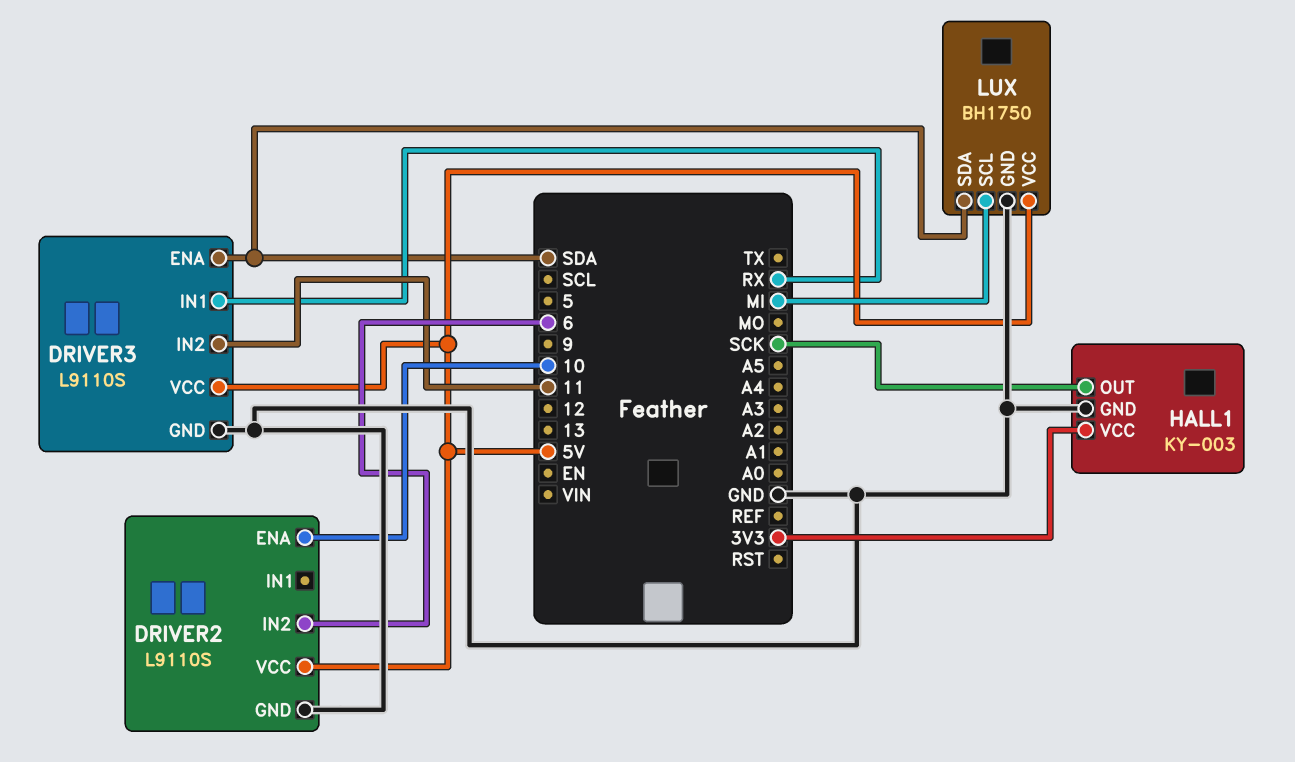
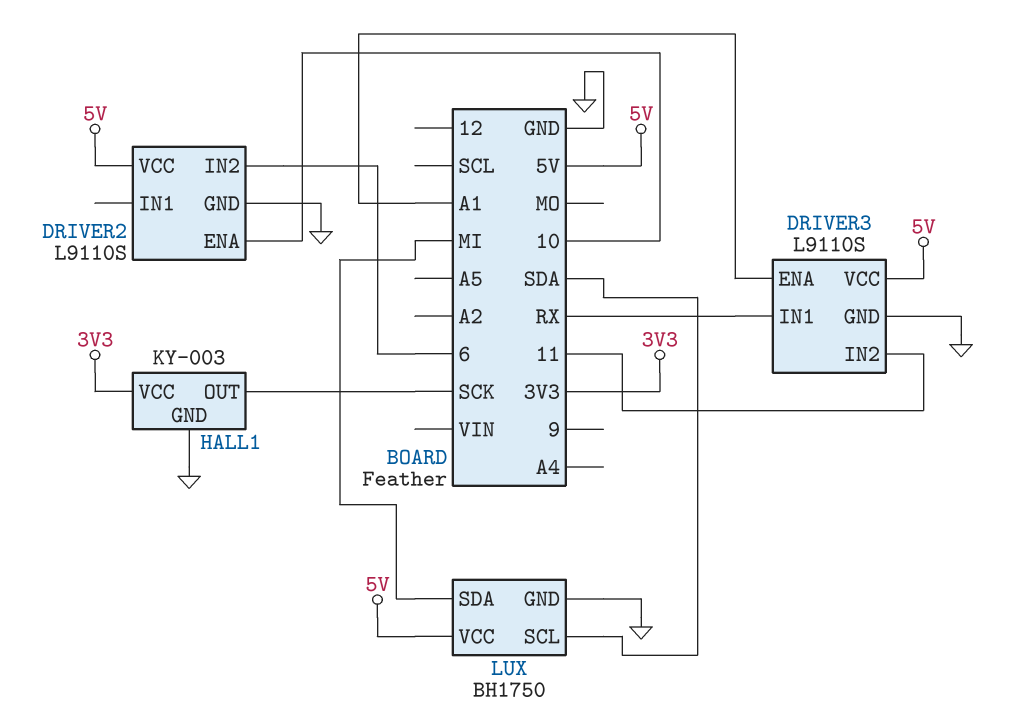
DRIVER3 pin ENA: SDA -> A1
LUX pin SCL: MI -> SDA
LUX pin SDA: SDA -> MI

